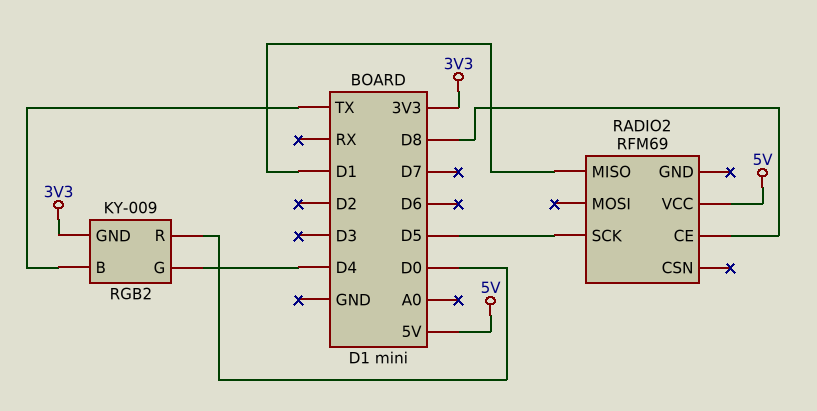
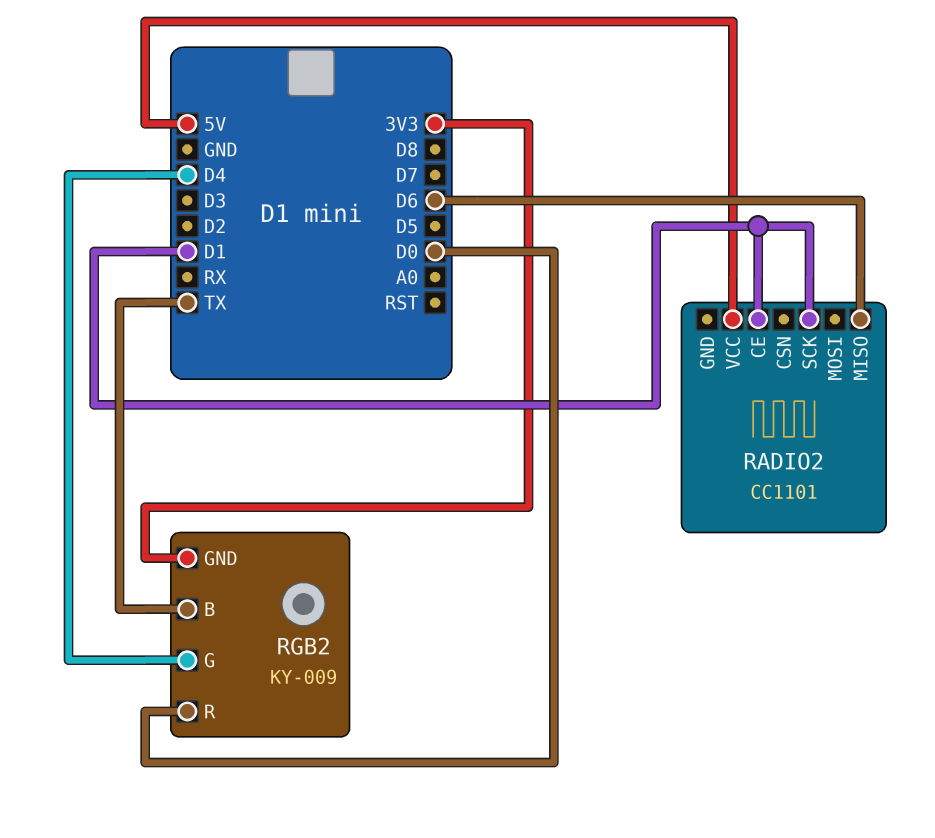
RADIO2: RFM69 -> CC1101
RADIO2 pin CE: D8 -> D1
RADIO2 pin MISO: D1 -> D6
RADIO2 pin SCK: D5 -> D1

